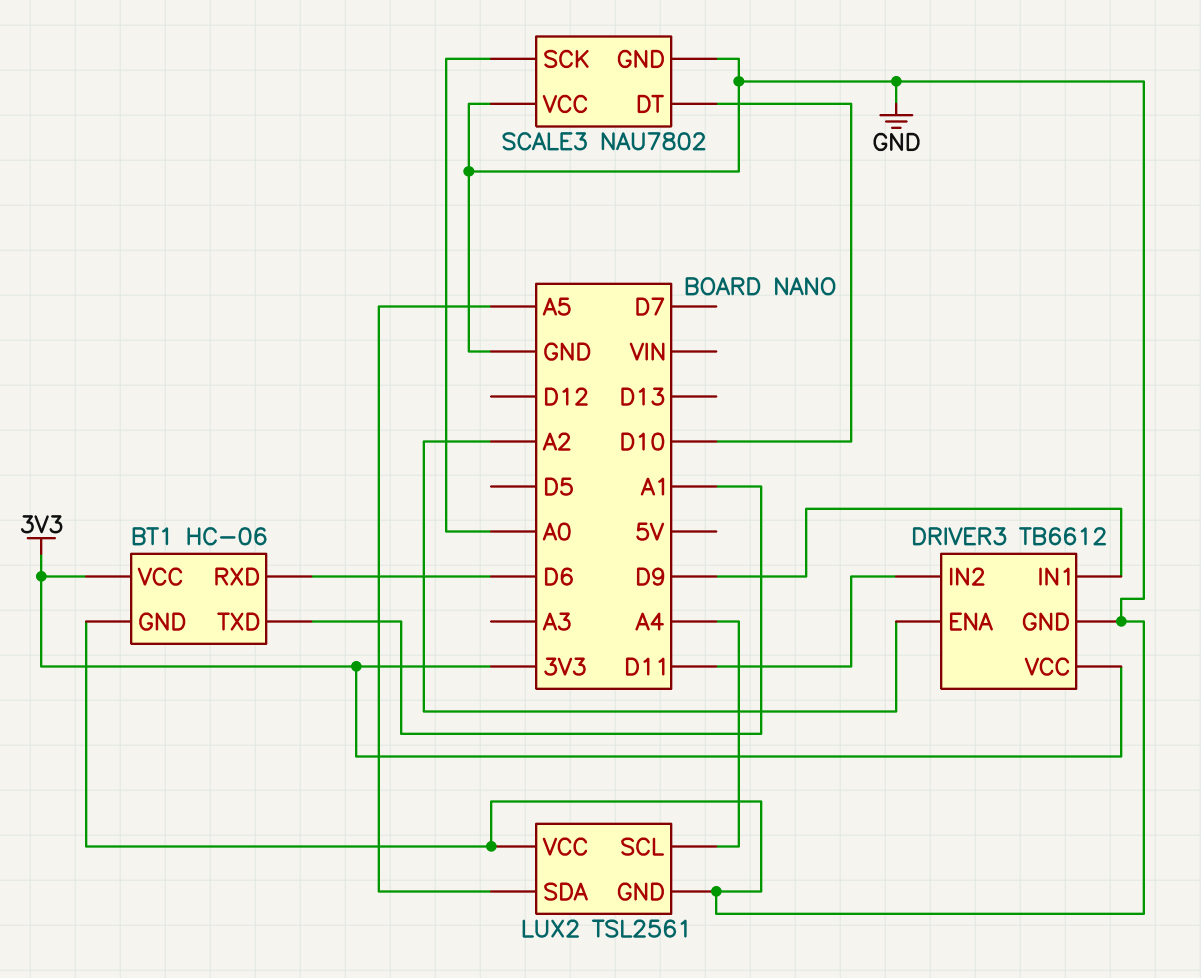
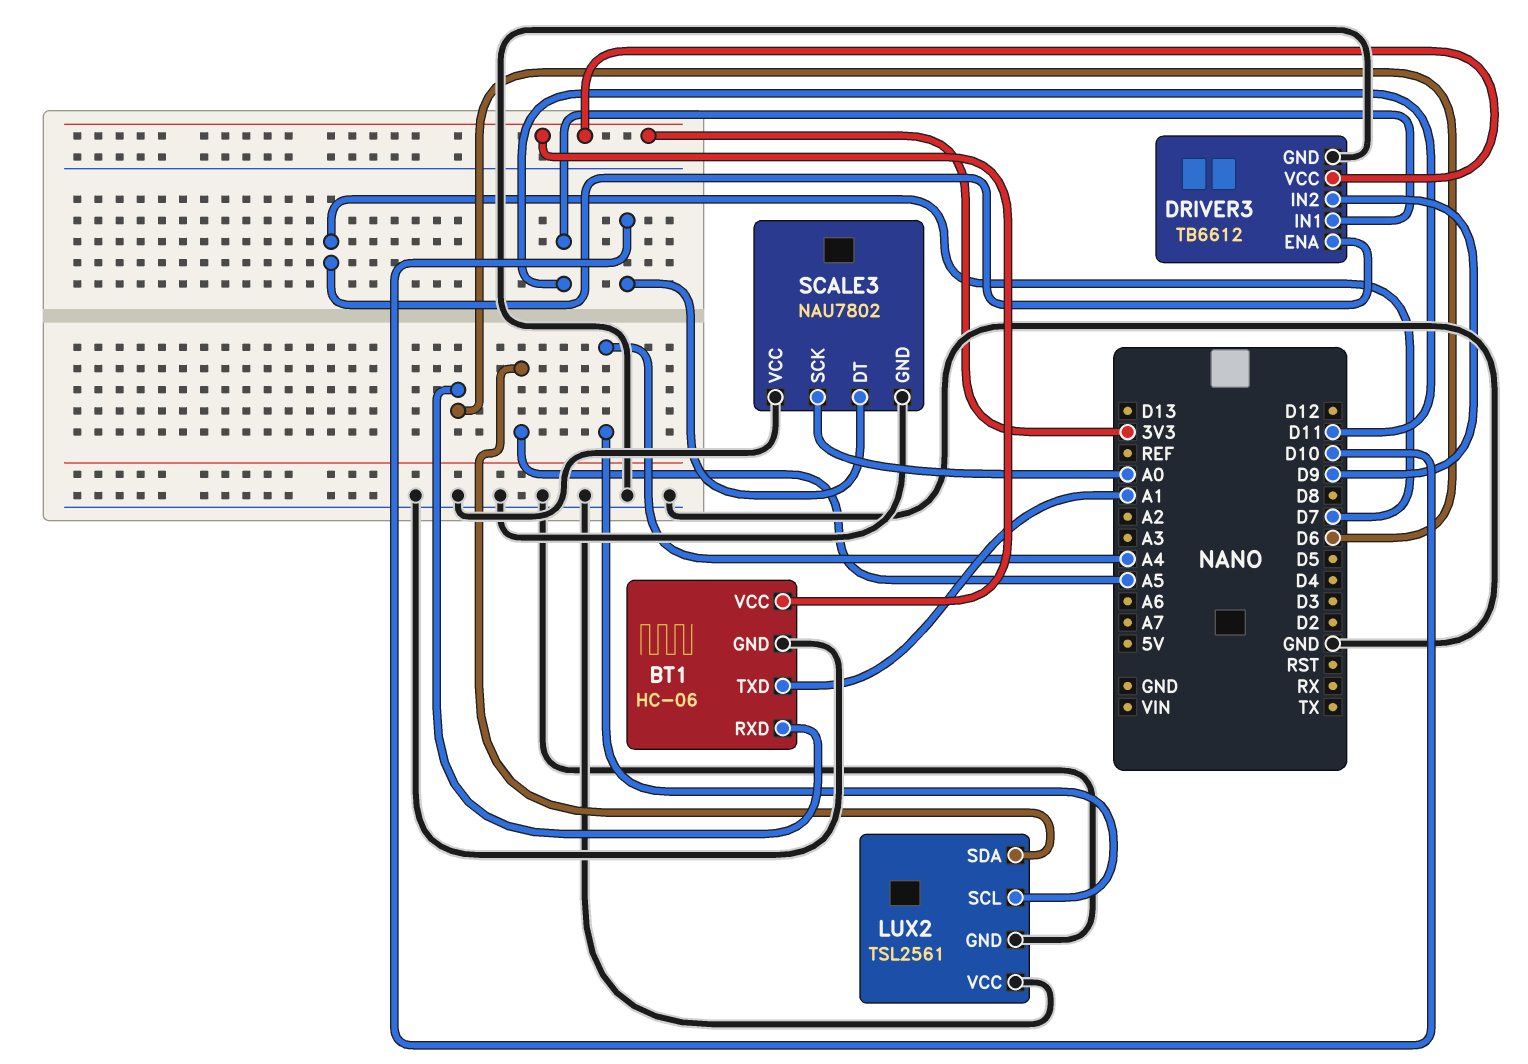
DRIVER3 pin ENA: A2 -> D7
DRIVER3 pin IN1: D9 -> D11
DRIVER3 pin IN2: D11 -> D9

